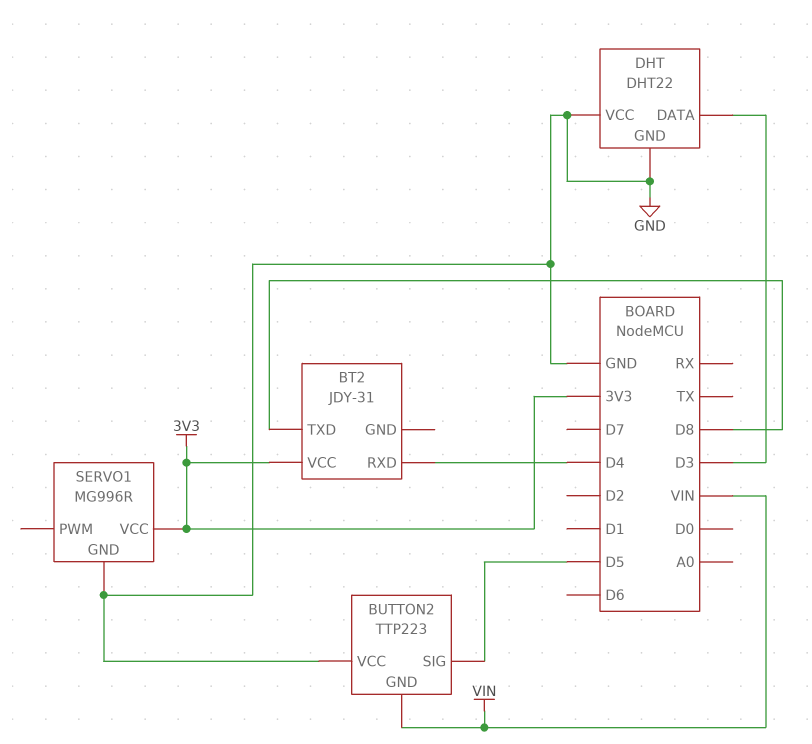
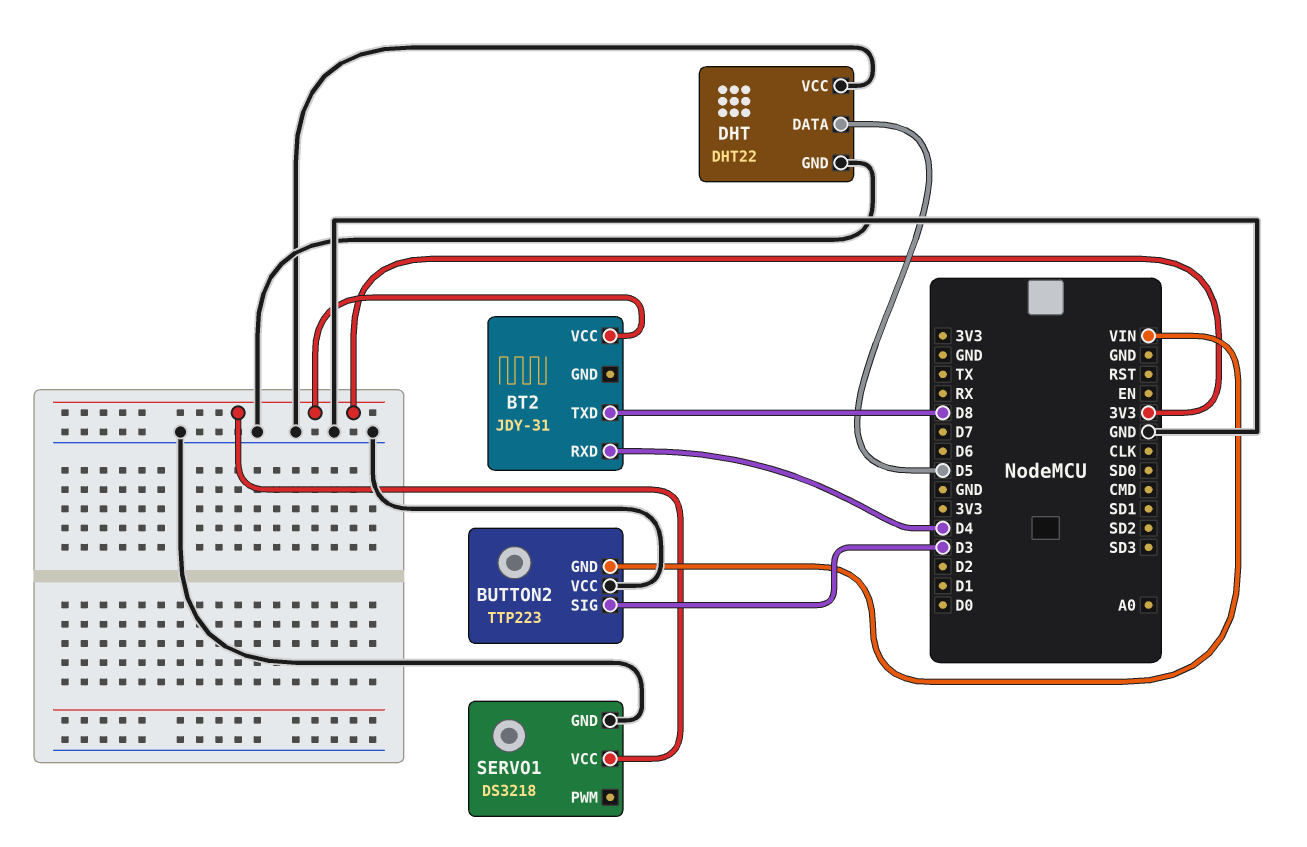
BUTTON2 pin SIG: D5 -> D3
DHT pin DATA: D3 -> D5
SERVO1: MG996R -> DS3218

